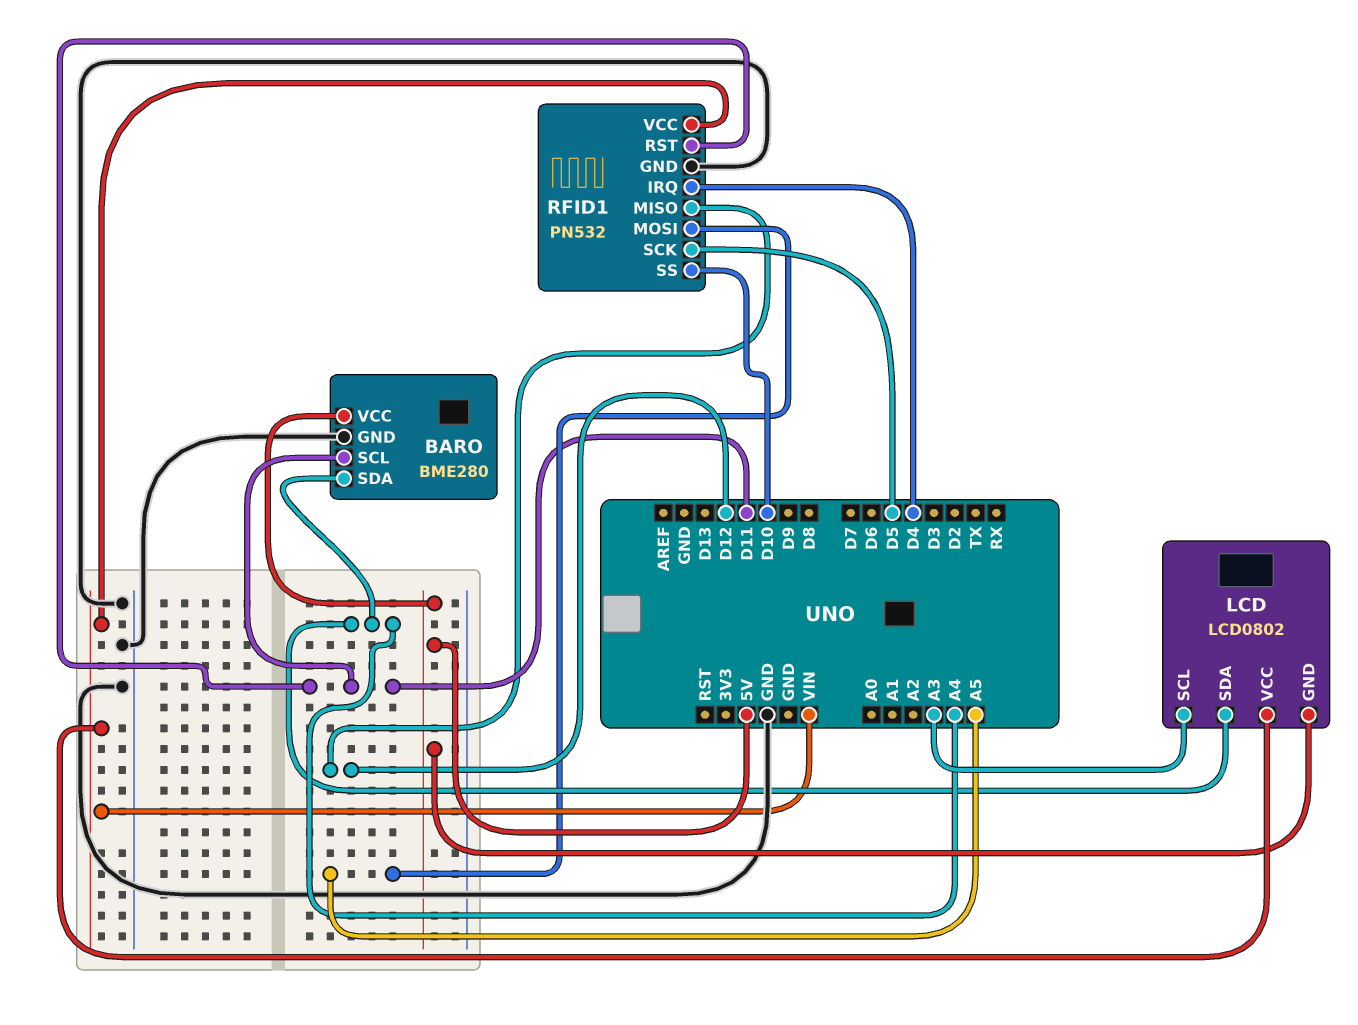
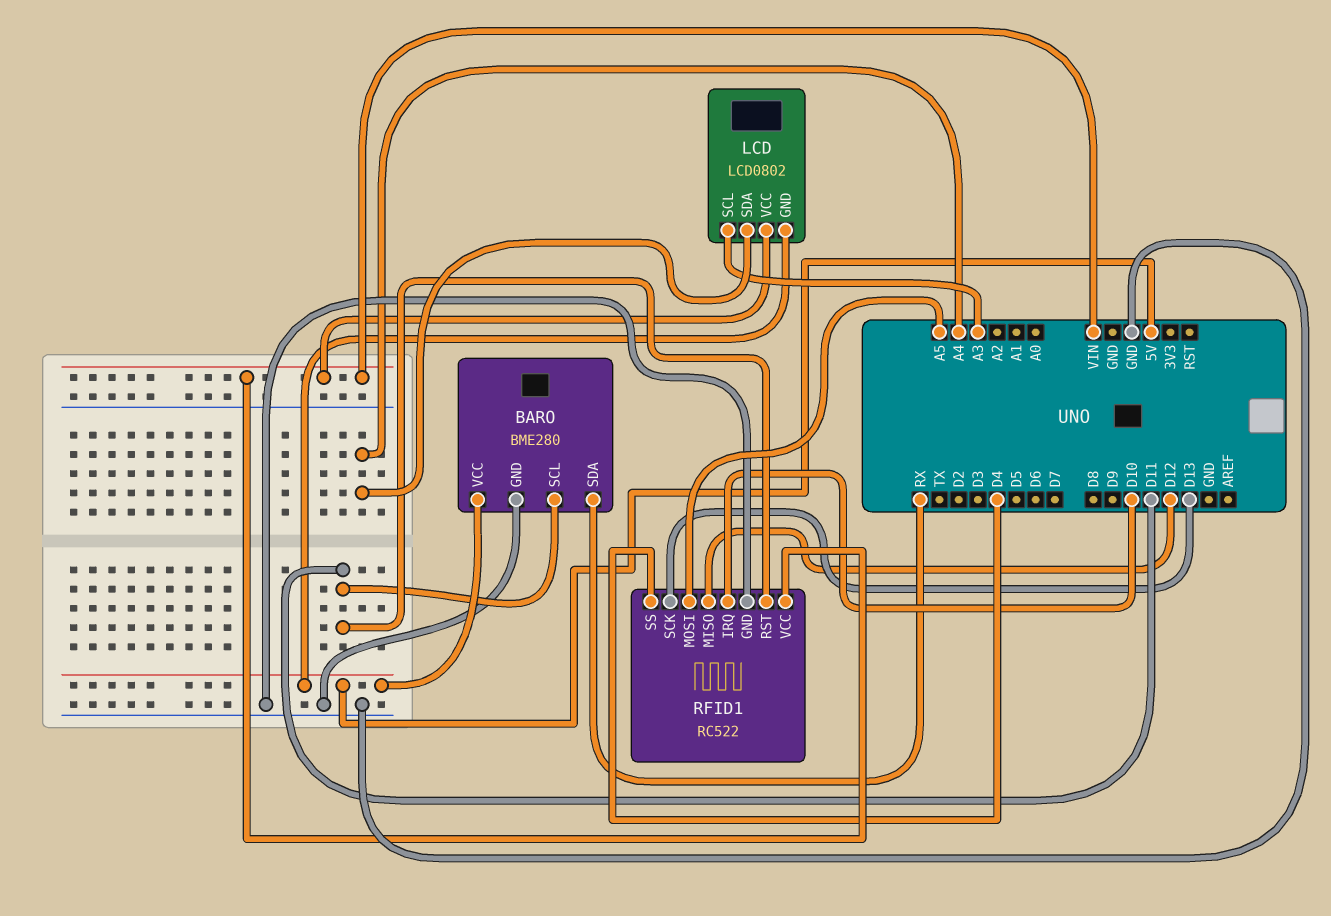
BARO pin SDA: A4 -> RX
RFID1: PN532 -> RC522
RFID1 pin IRQ: D4 -> D10
RFID1 pin SCK: D5 -> D13
RFID1 pin SS: D10 -> D4

